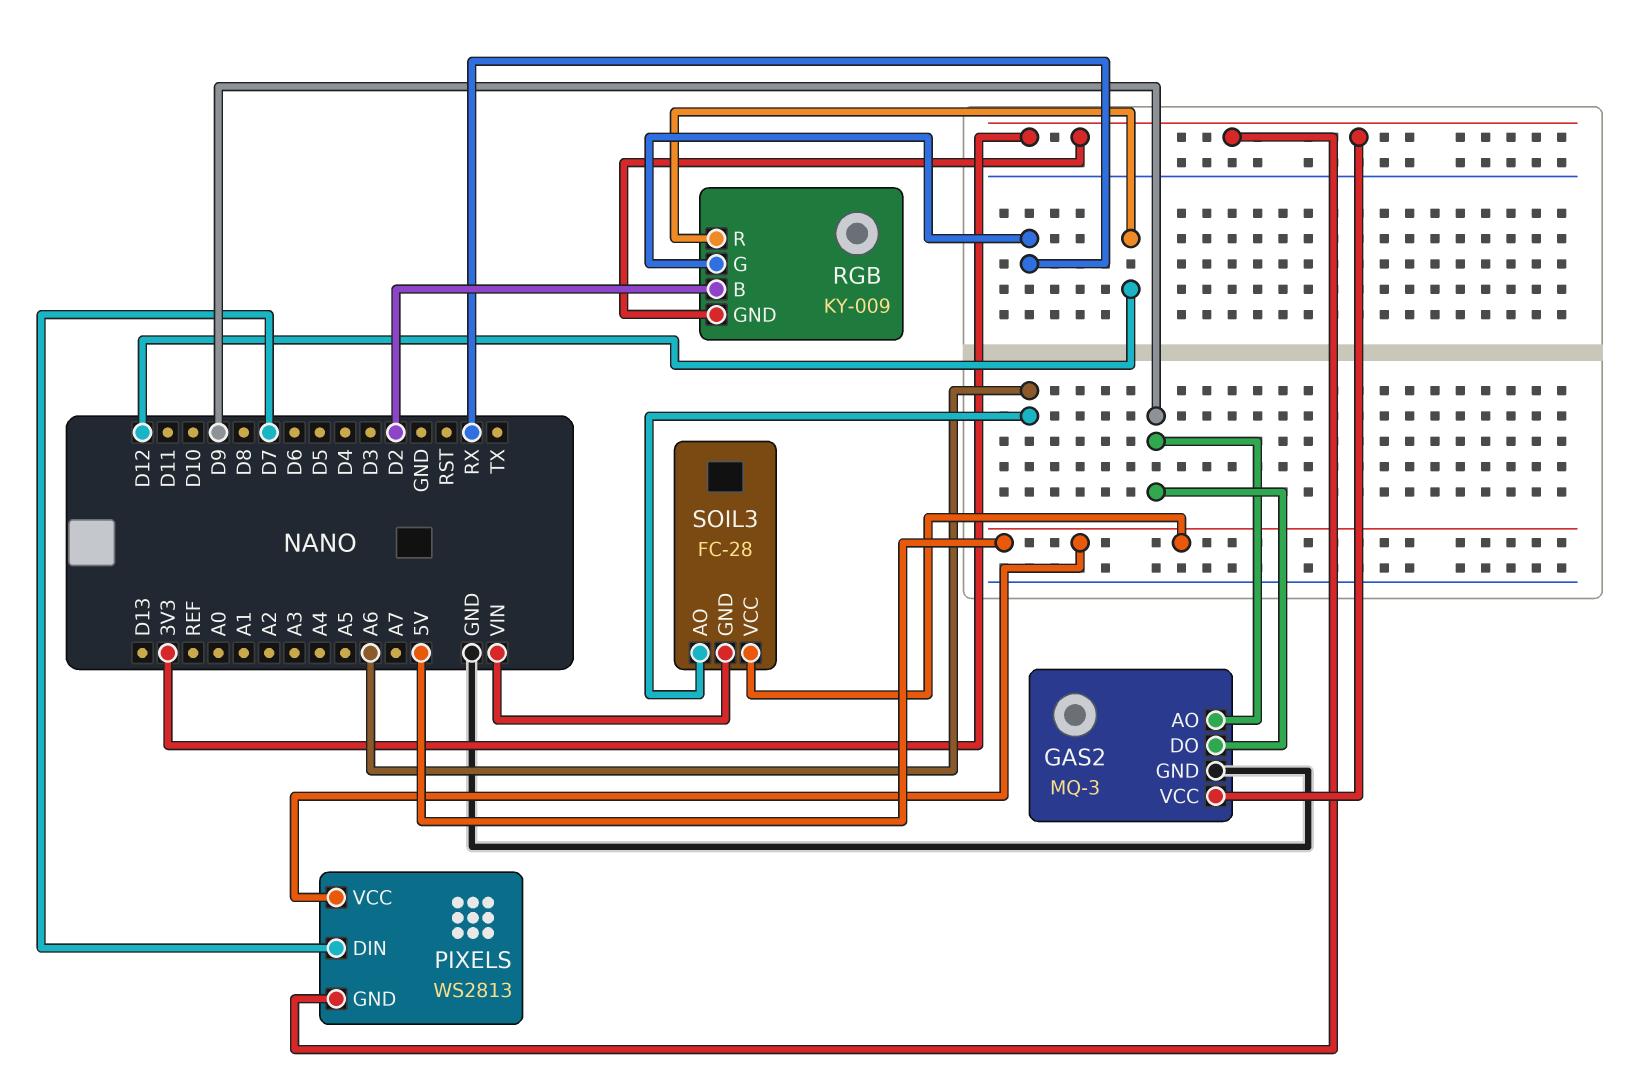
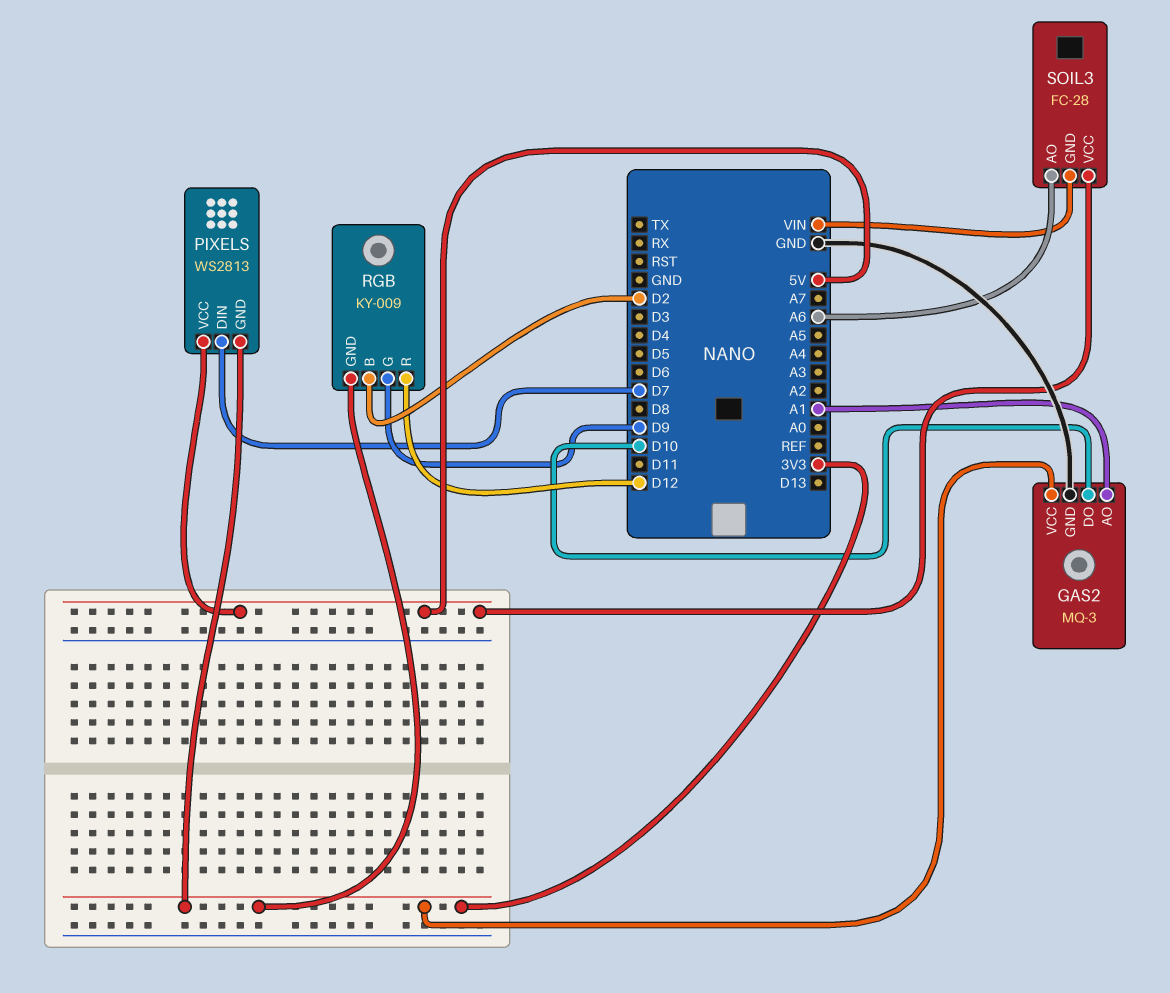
GAS2 pin AO: D9 -> A1
GAS2 pin DO: D9 -> D10
RGB pin G: RX -> D9

